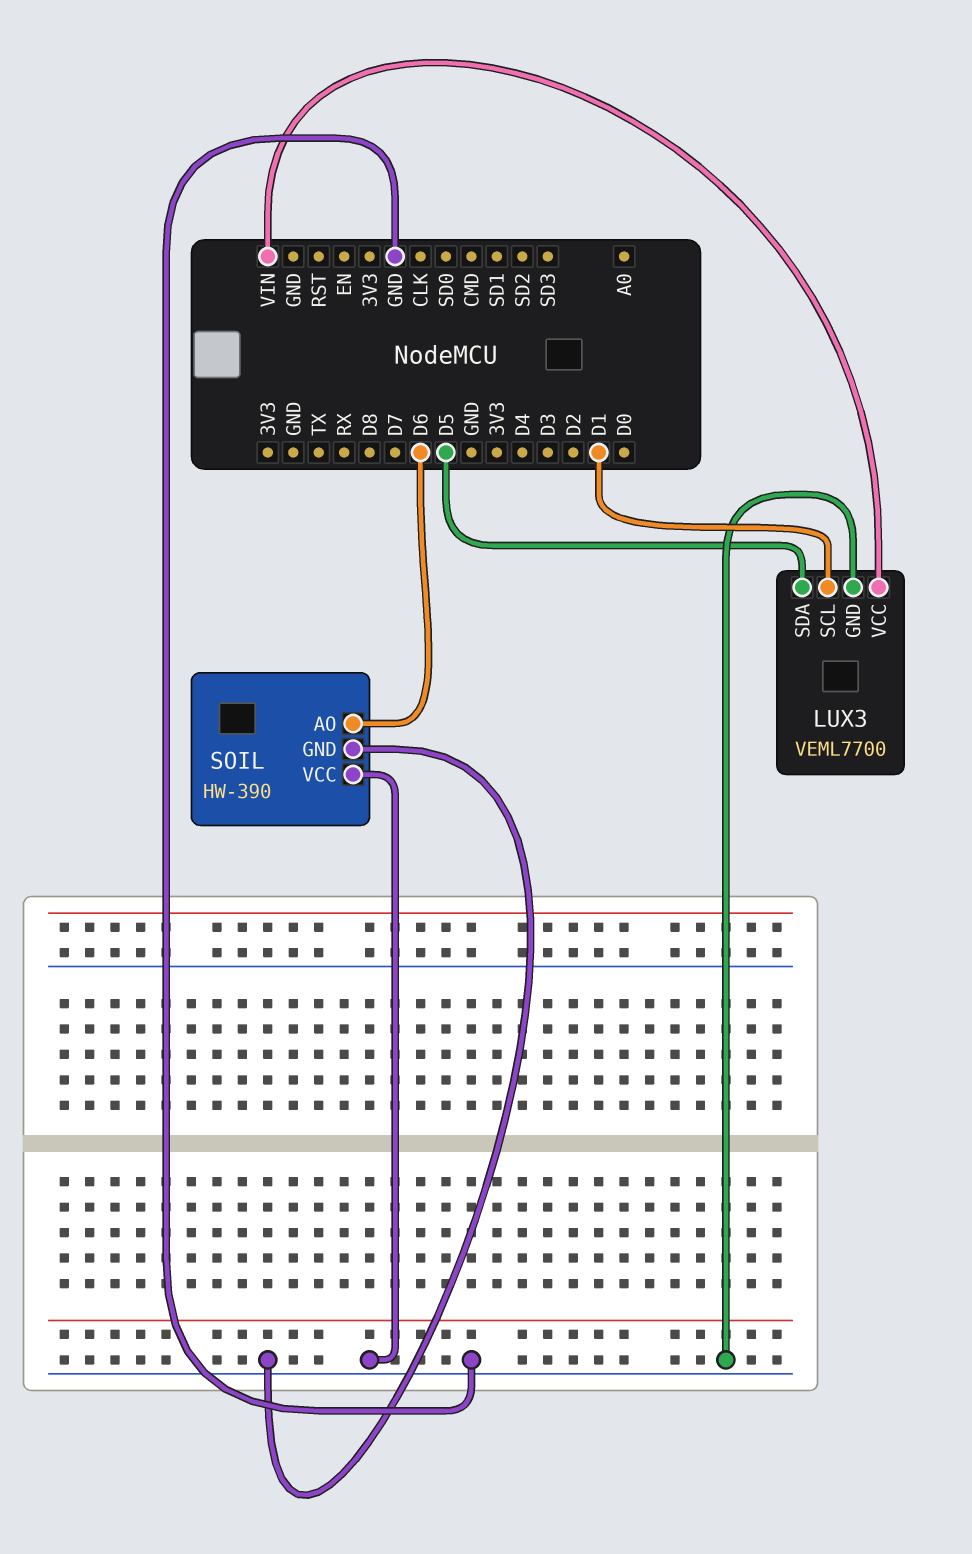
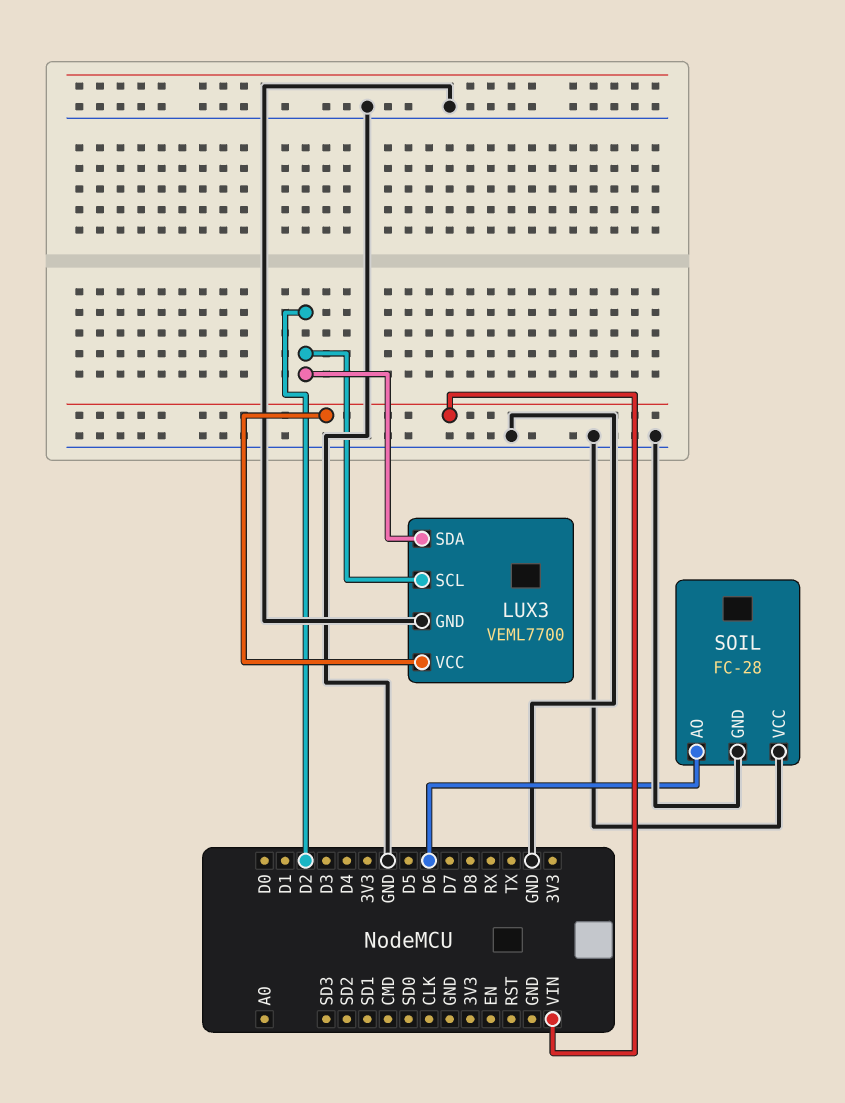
LUX3 pin SCL: D1 -> D2
LUX3 pin SDA: D5 -> D2
SOIL: HW-390 -> FC-28

